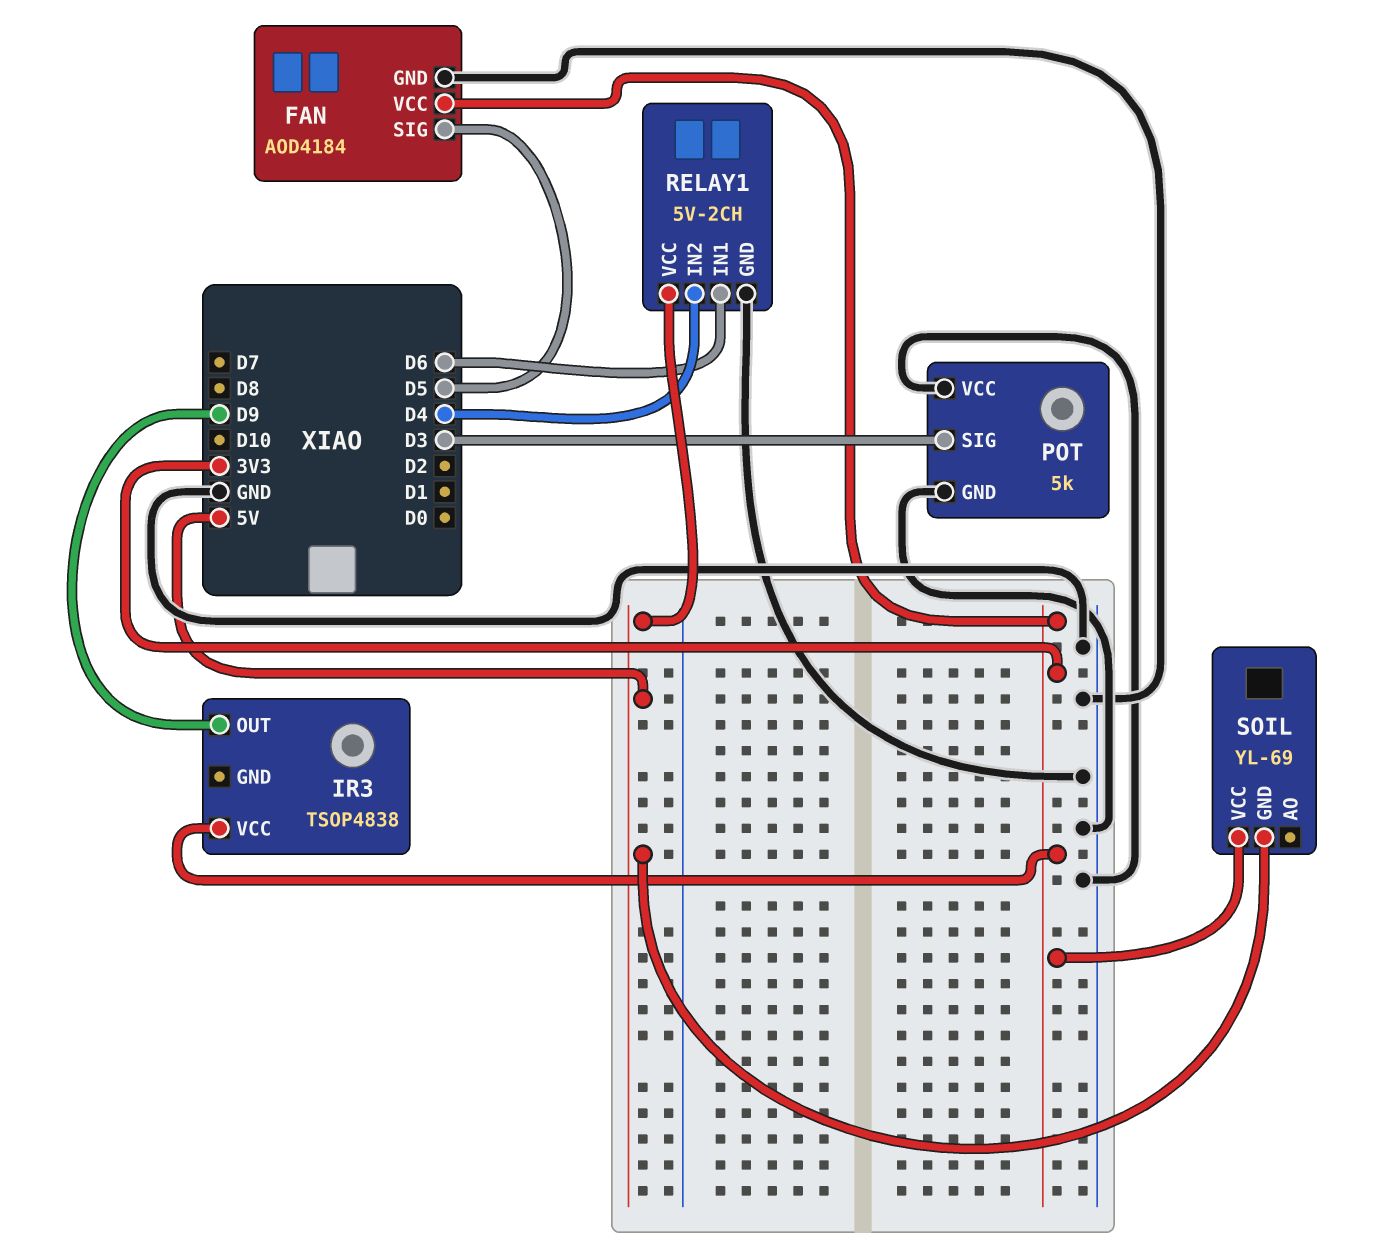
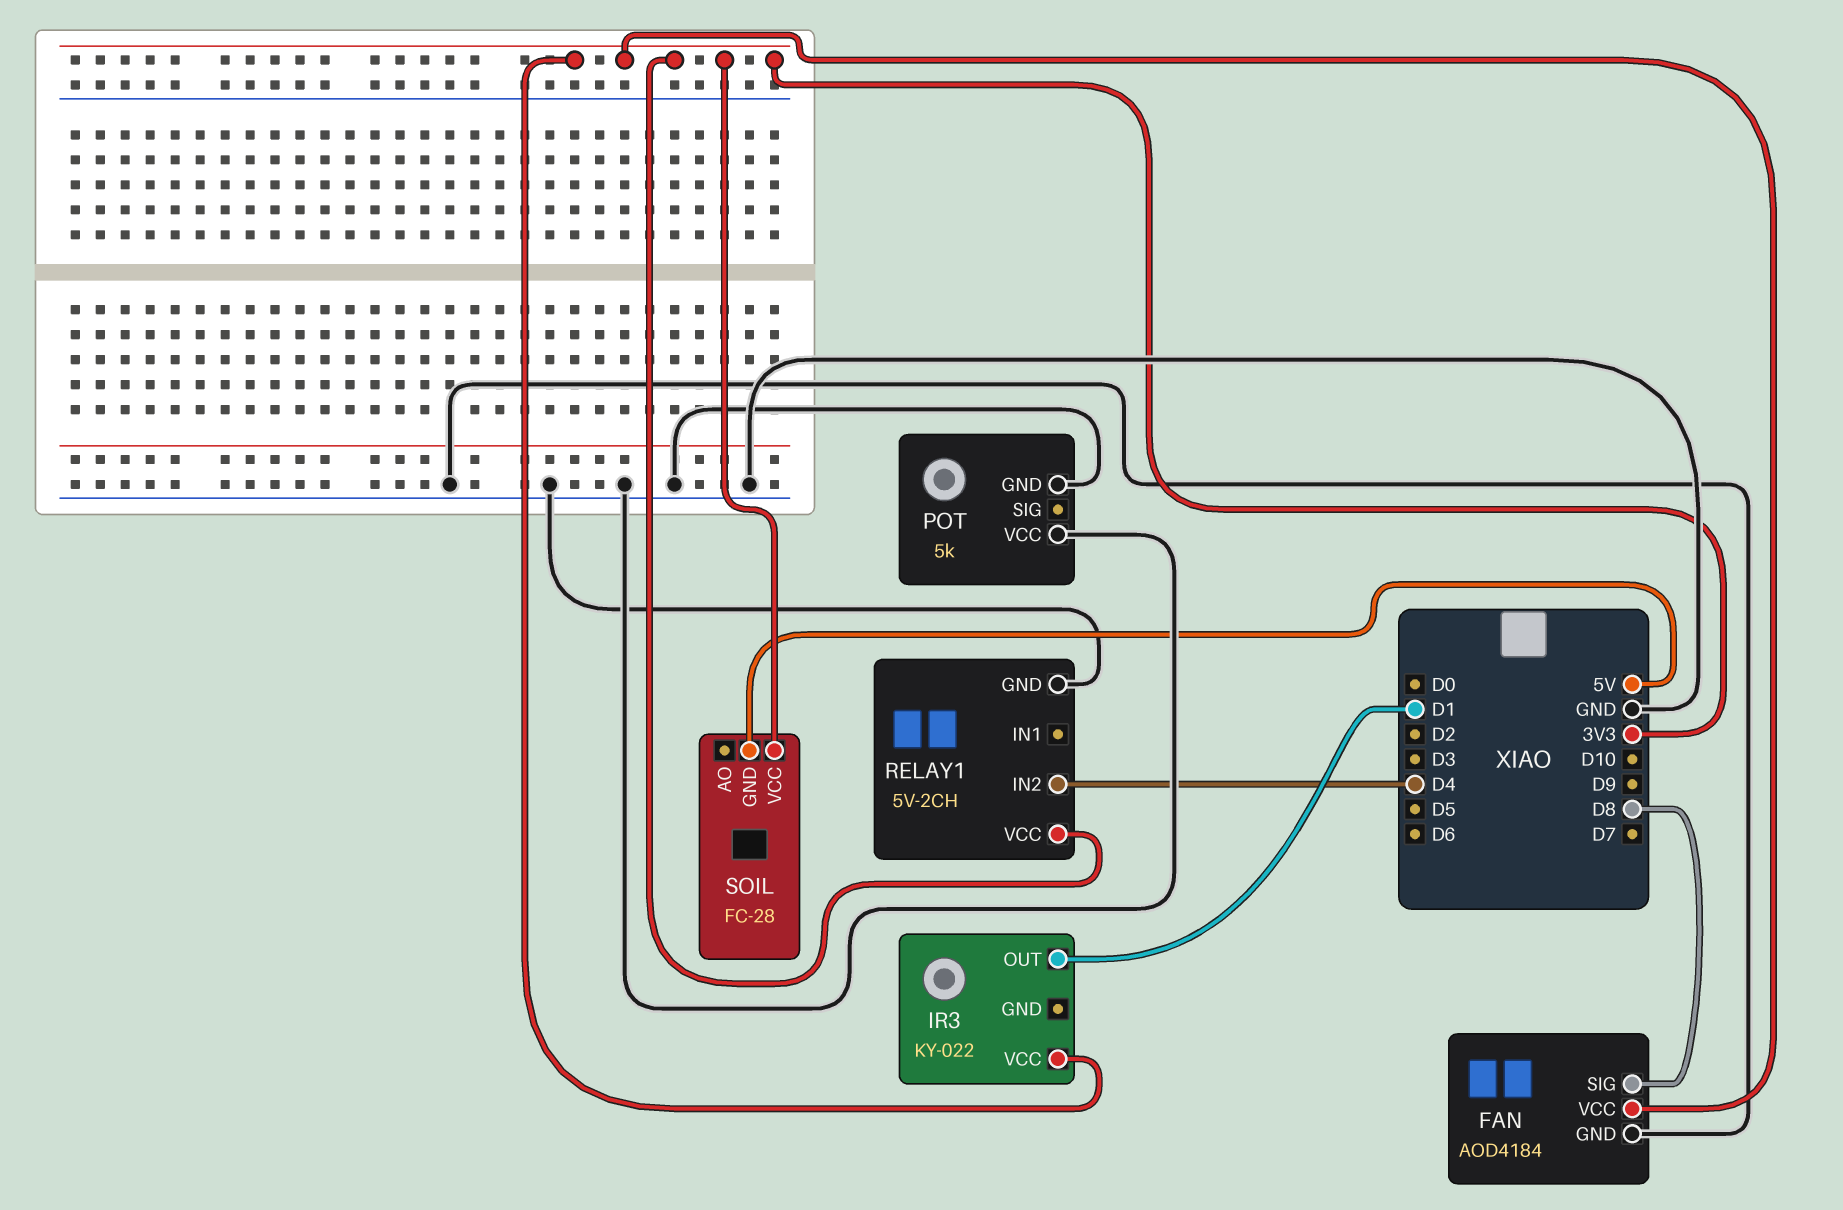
FAN pin SIG: D5 -> D8
IR3: TSOP4838 -> KY-022
IR3 pin OUT: D9 -> D1
POT pin SIG: D3 -> none
RELAY1 pin IN1: D6 -> none
RELAY1 pin VCC: 5V -> 3V3
SOIL: YL-69 -> FC-28

